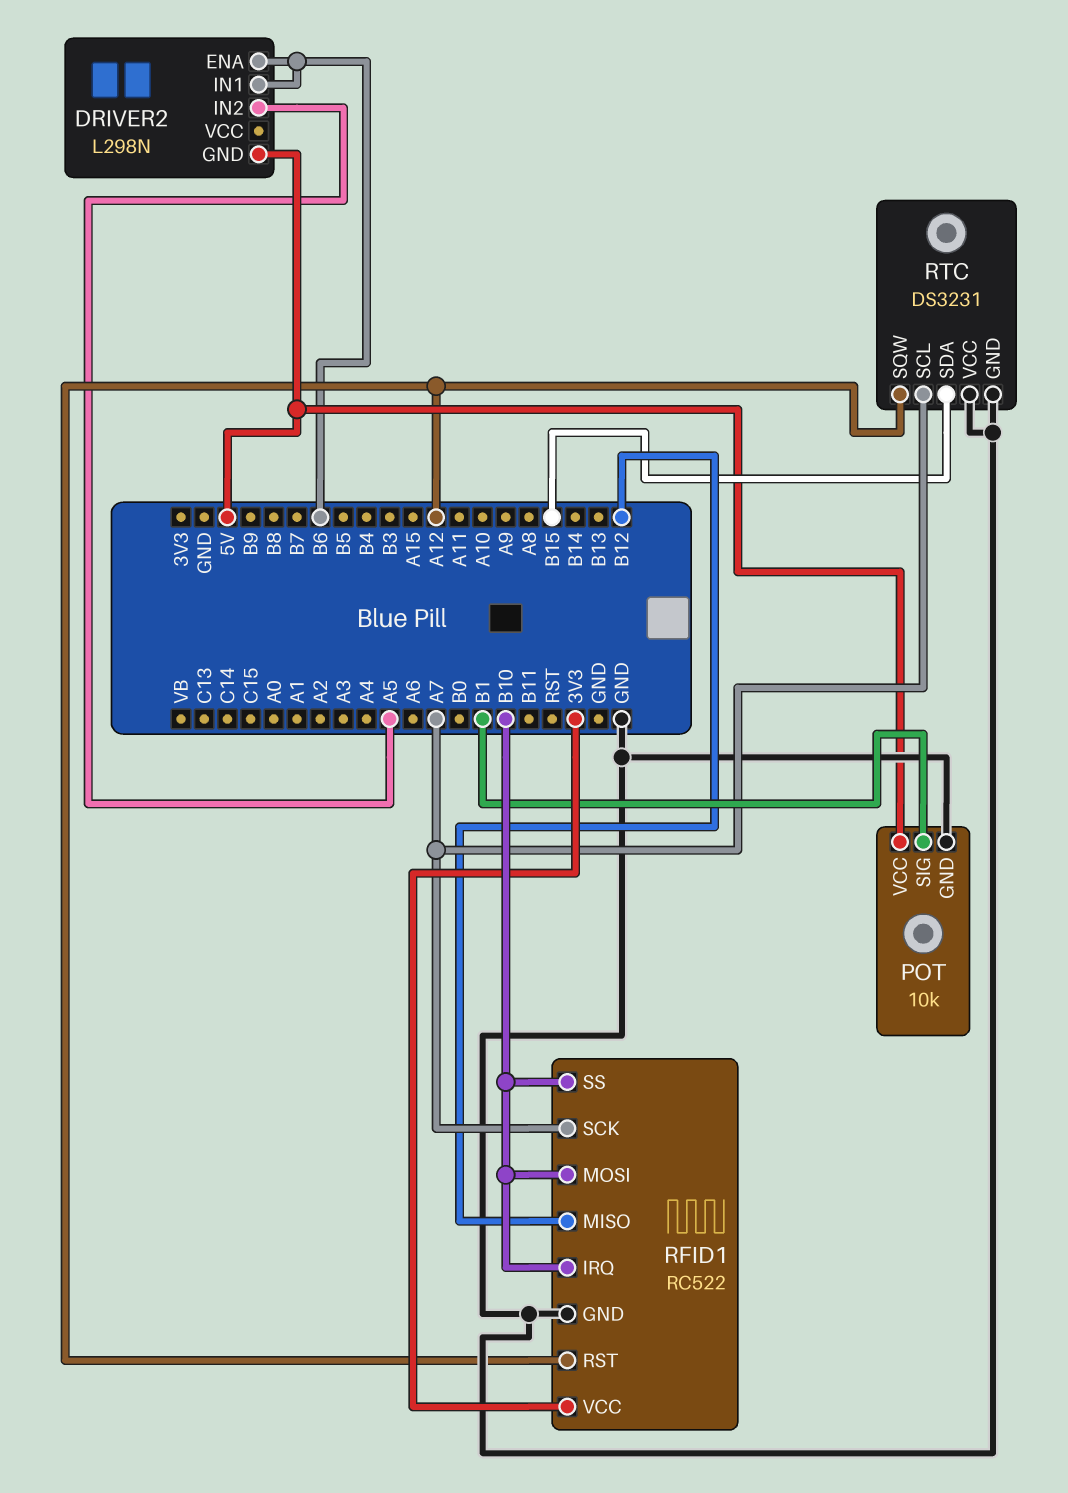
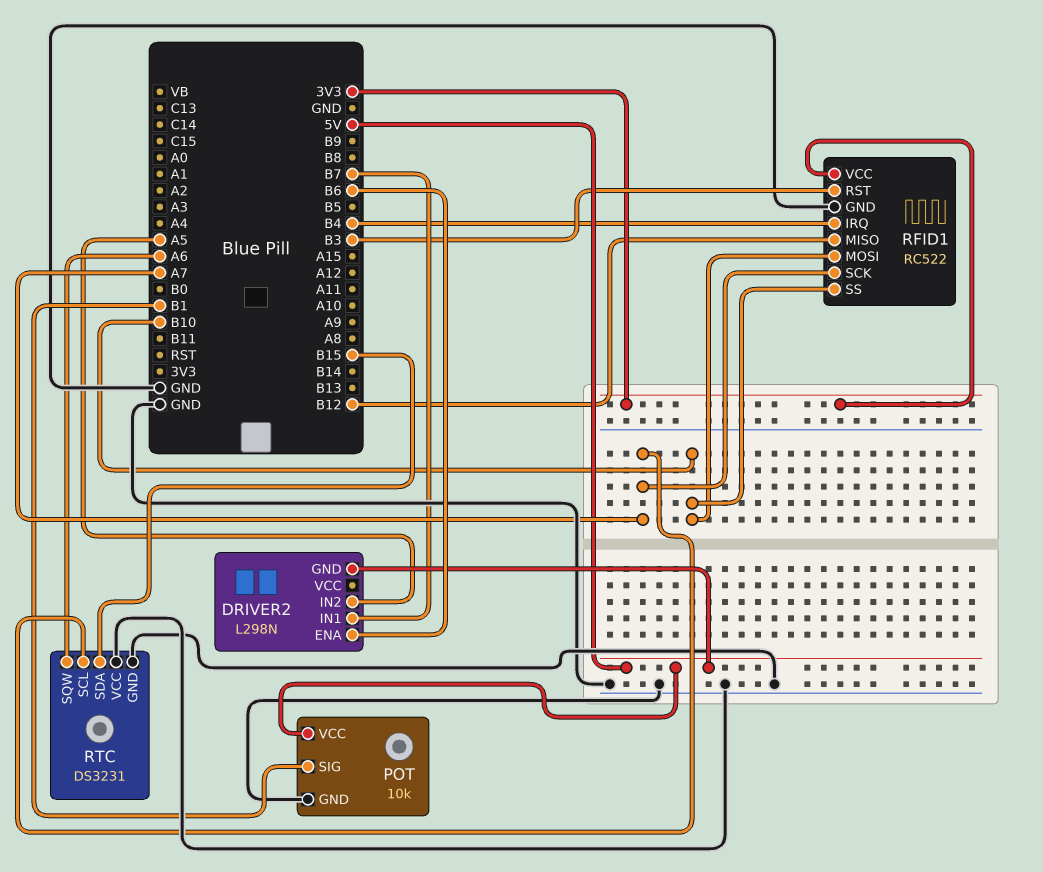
DRIVER2 pin IN1: B6 -> B7
RFID1 pin IRQ: B10 -> B4
RFID1 pin RST: A12 -> B3
RTC pin SQW: A12 -> A6

